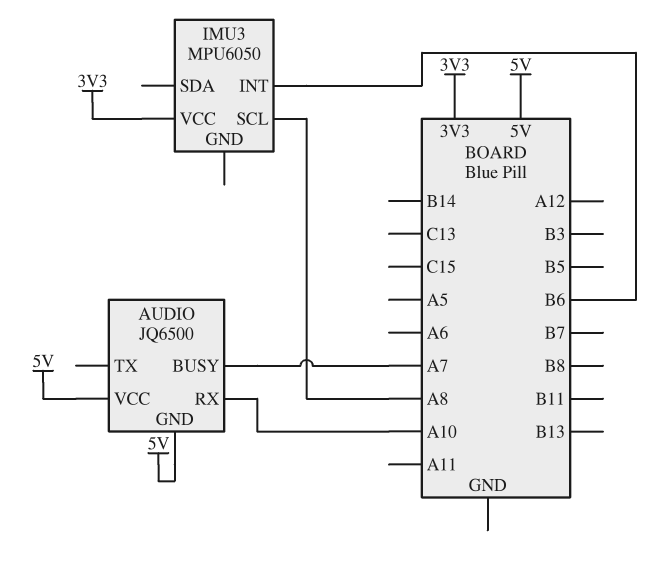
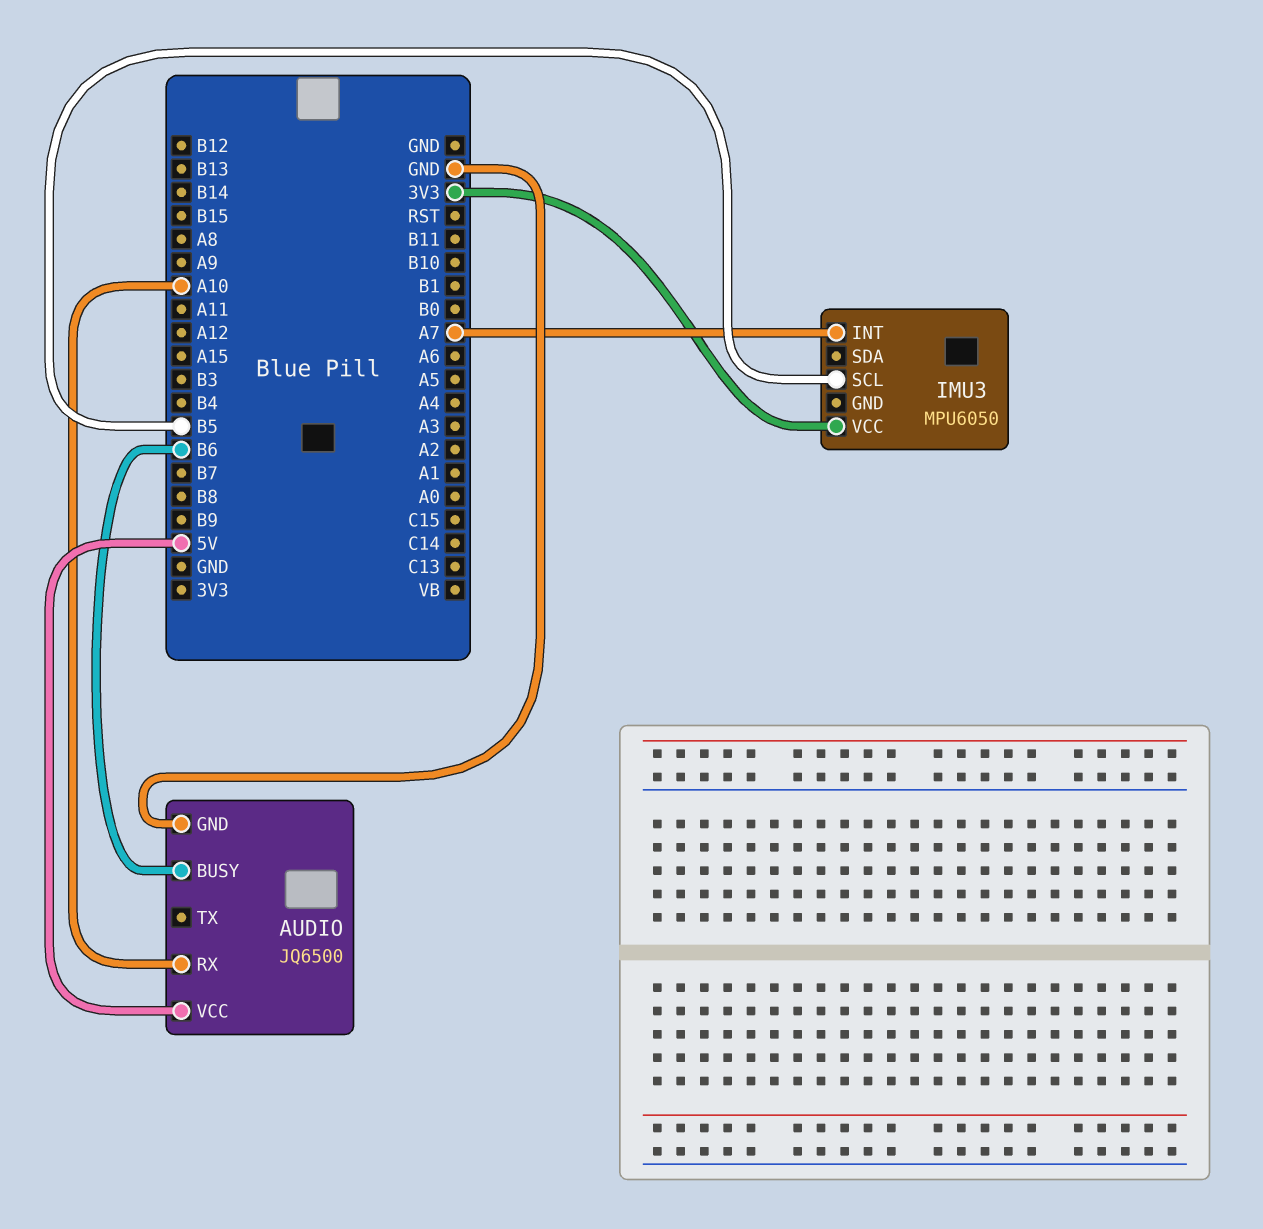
AUDIO pin BUSY: A7 -> B6
AUDIO pin GND: 5V -> GND
IMU3 pin INT: B6 -> A7
IMU3 pin SCL: A8 -> B5

